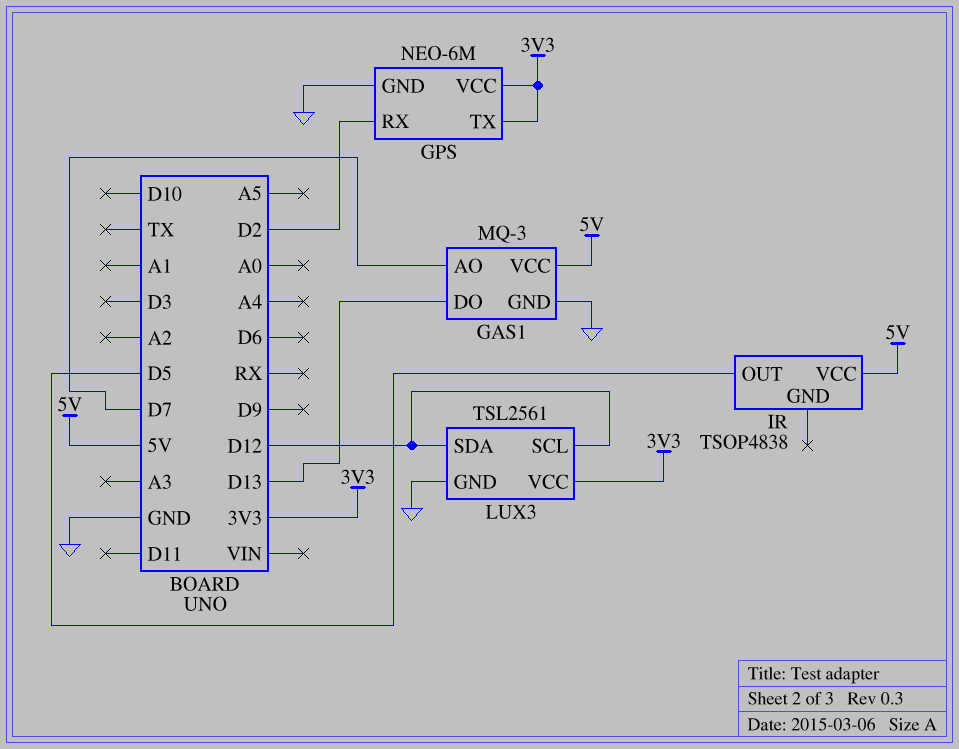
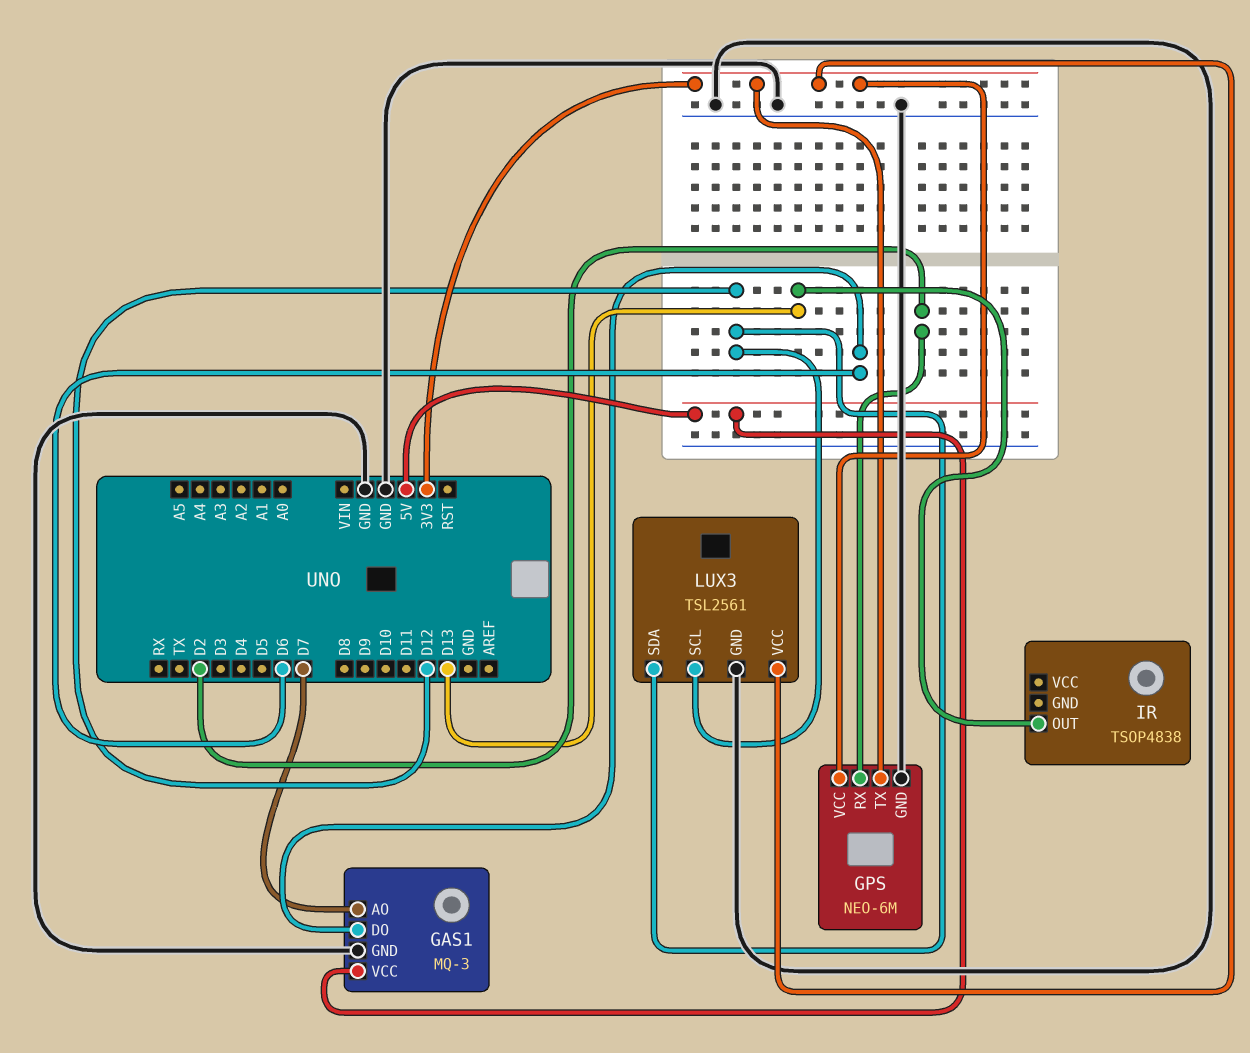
GAS1 pin DO: D13 -> D6
IR pin OUT: D5 -> D13
IR pin VCC: 5V -> none

